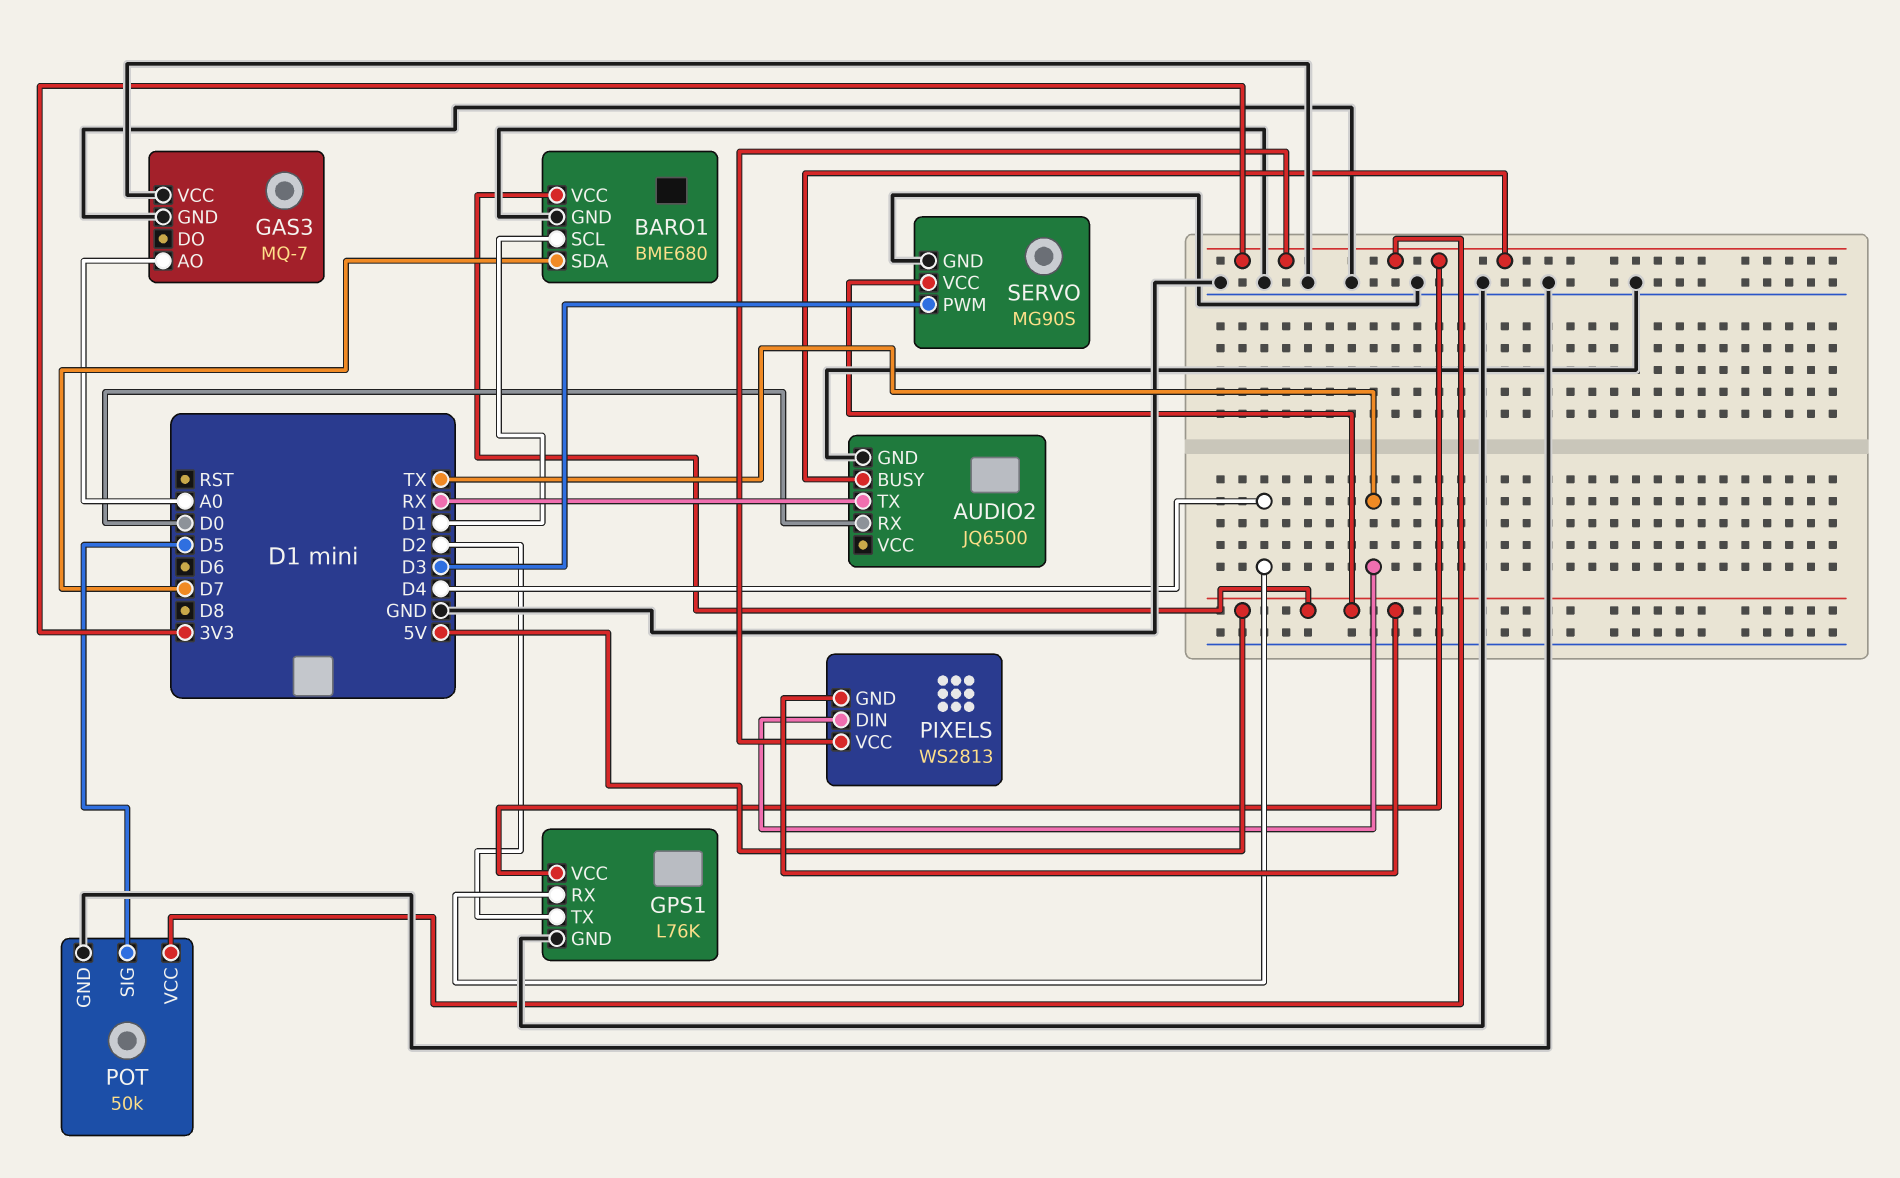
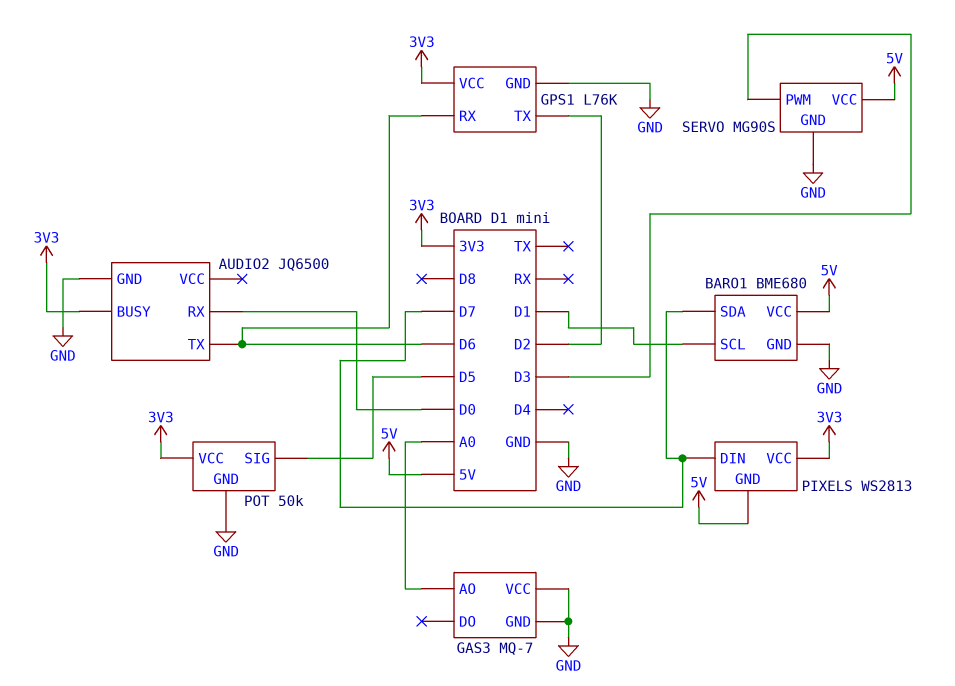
AUDIO2 pin TX: RX -> D6
GPS1 pin RX: D4 -> D6
PIXELS pin DIN: TX -> D7

